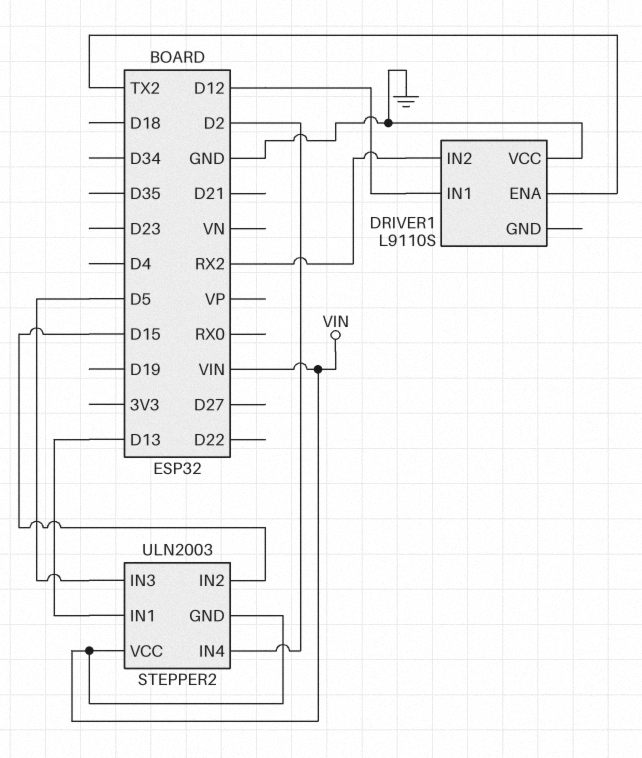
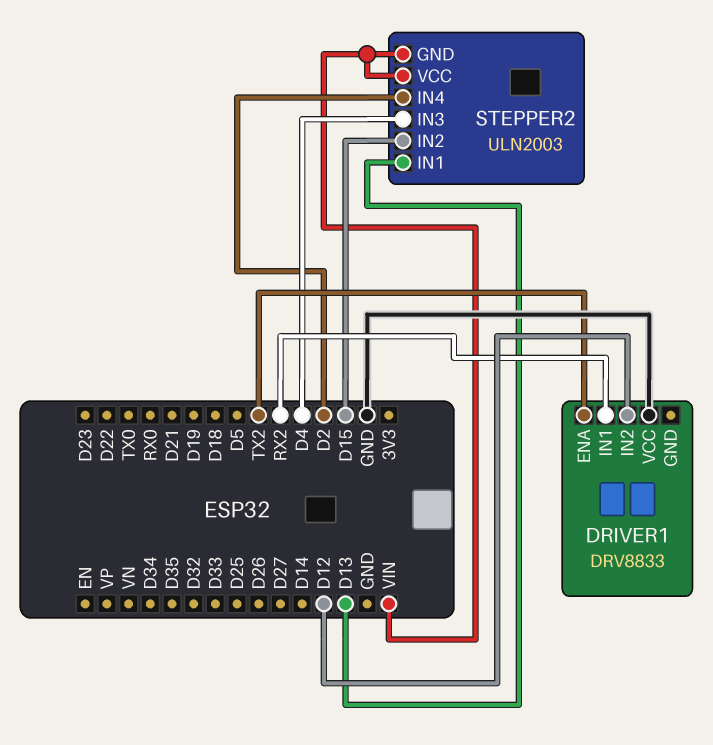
DRIVER1: L9110S -> DRV8833
DRIVER1 pin IN1: D12 -> RX2
DRIVER1 pin IN2: RX2 -> D12
STEPPER2 pin IN3: D5 -> D4

